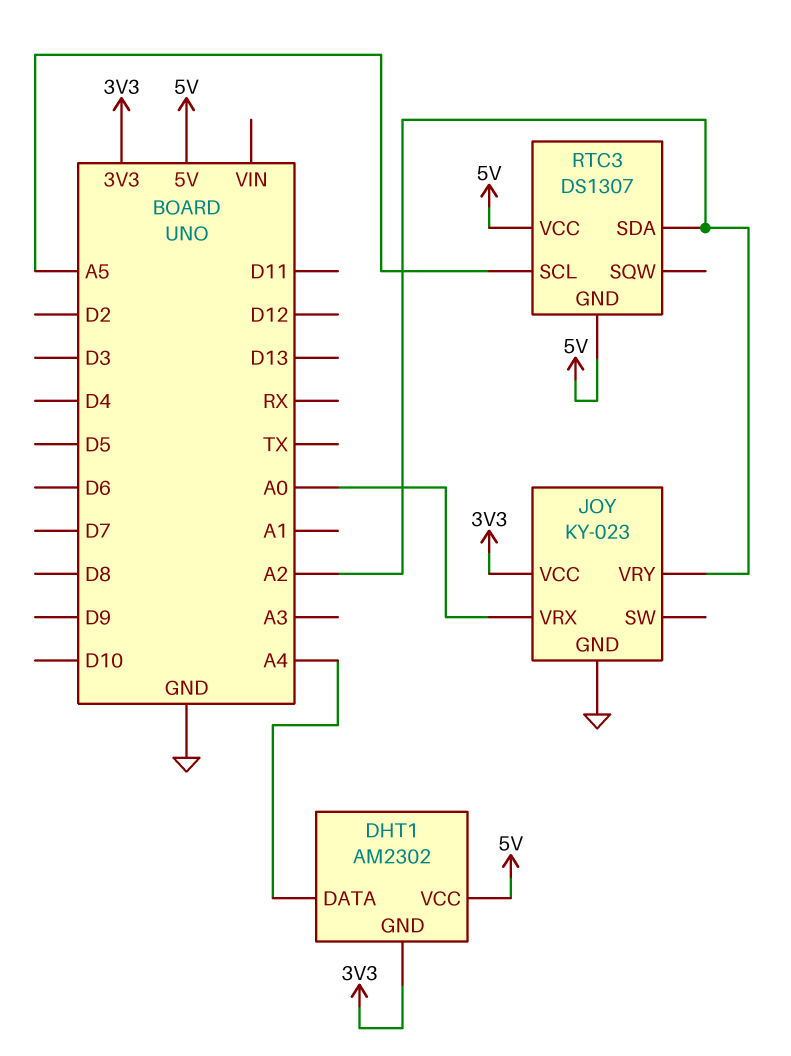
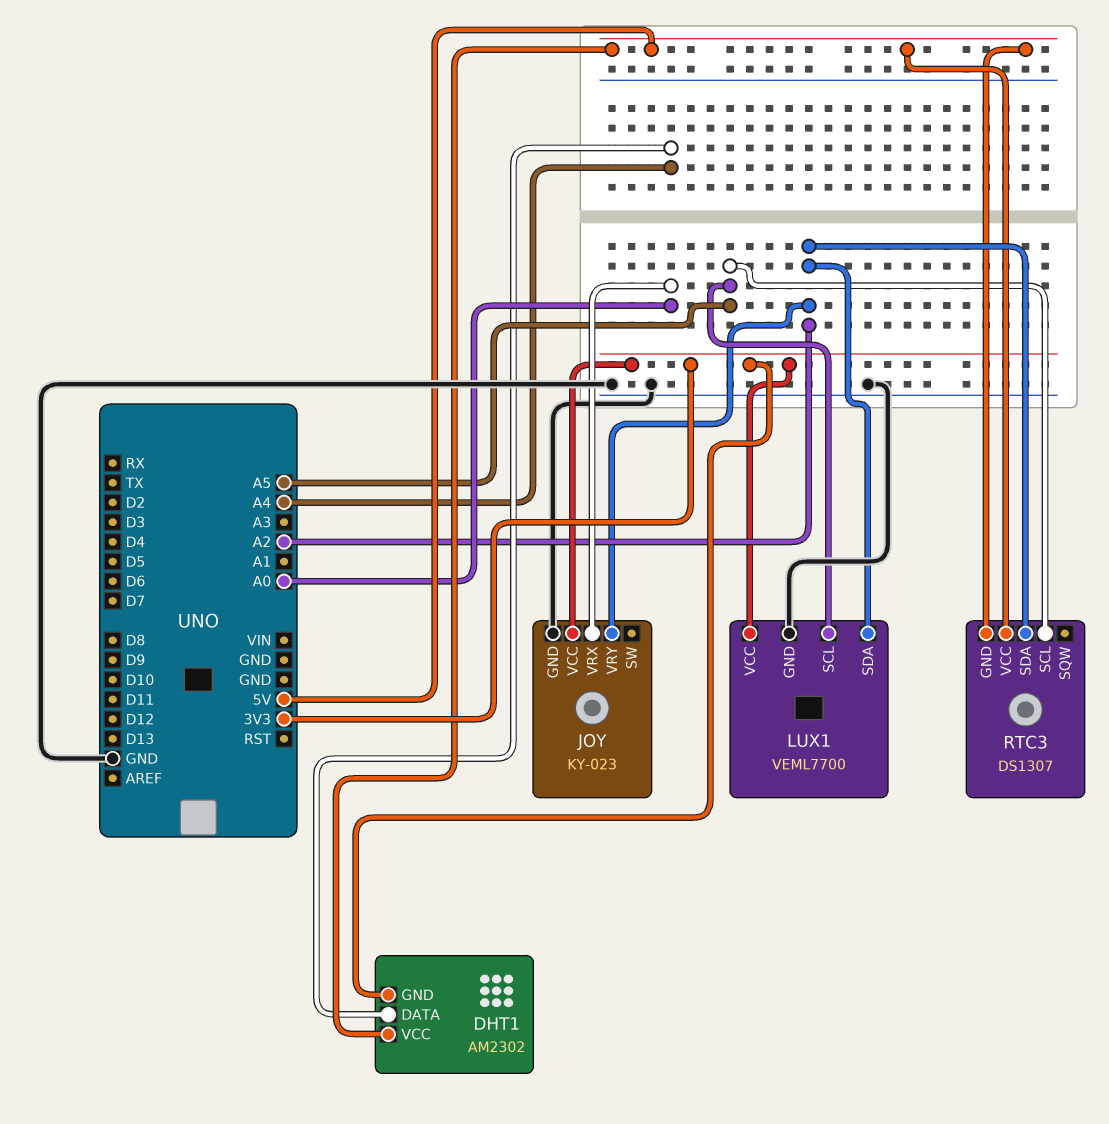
LUX1: none -> VEML7700
LUX1 pin GND: none -> GND
LUX1 pin SCL: none -> A5
LUX1 pin SDA: none -> A2
LUX1 pin VCC: none -> 3V3

